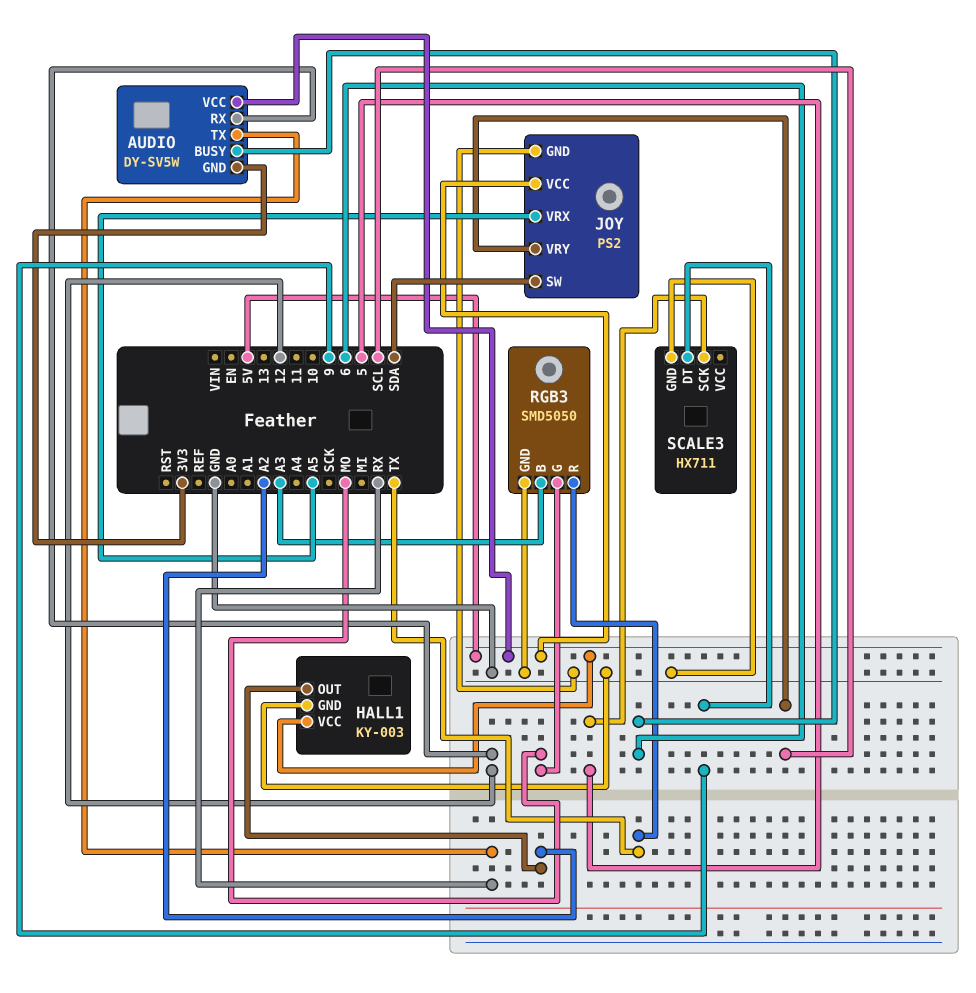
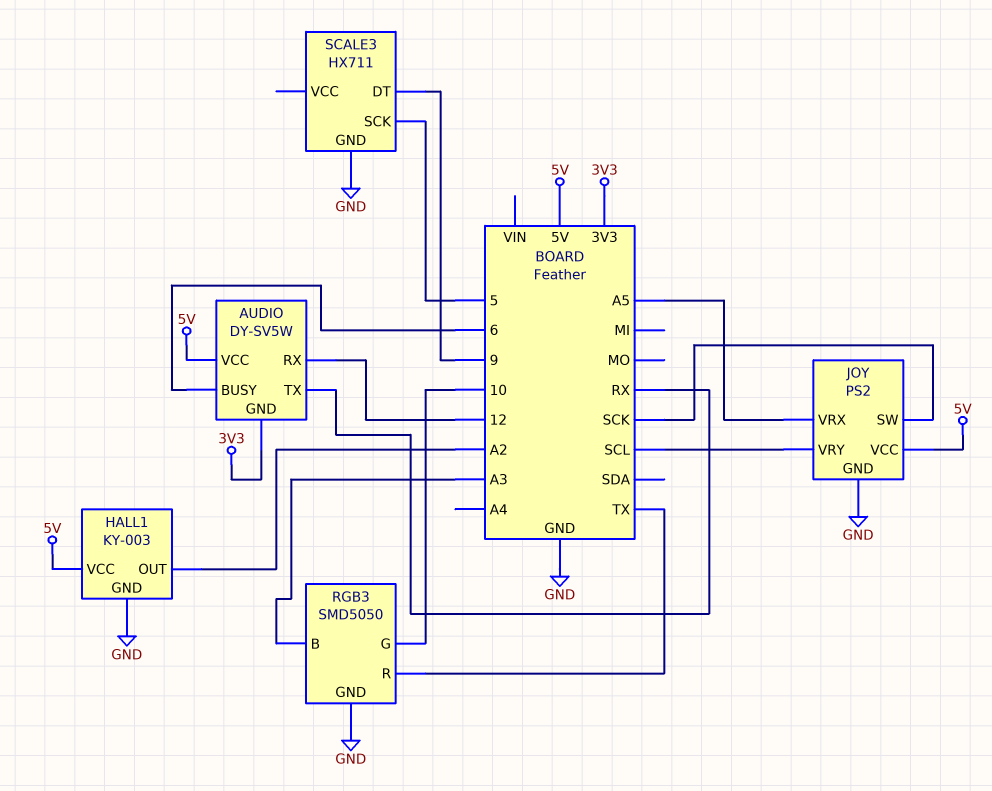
JOY pin SW: SDA -> SCK
RGB3 pin G: MO -> 10

